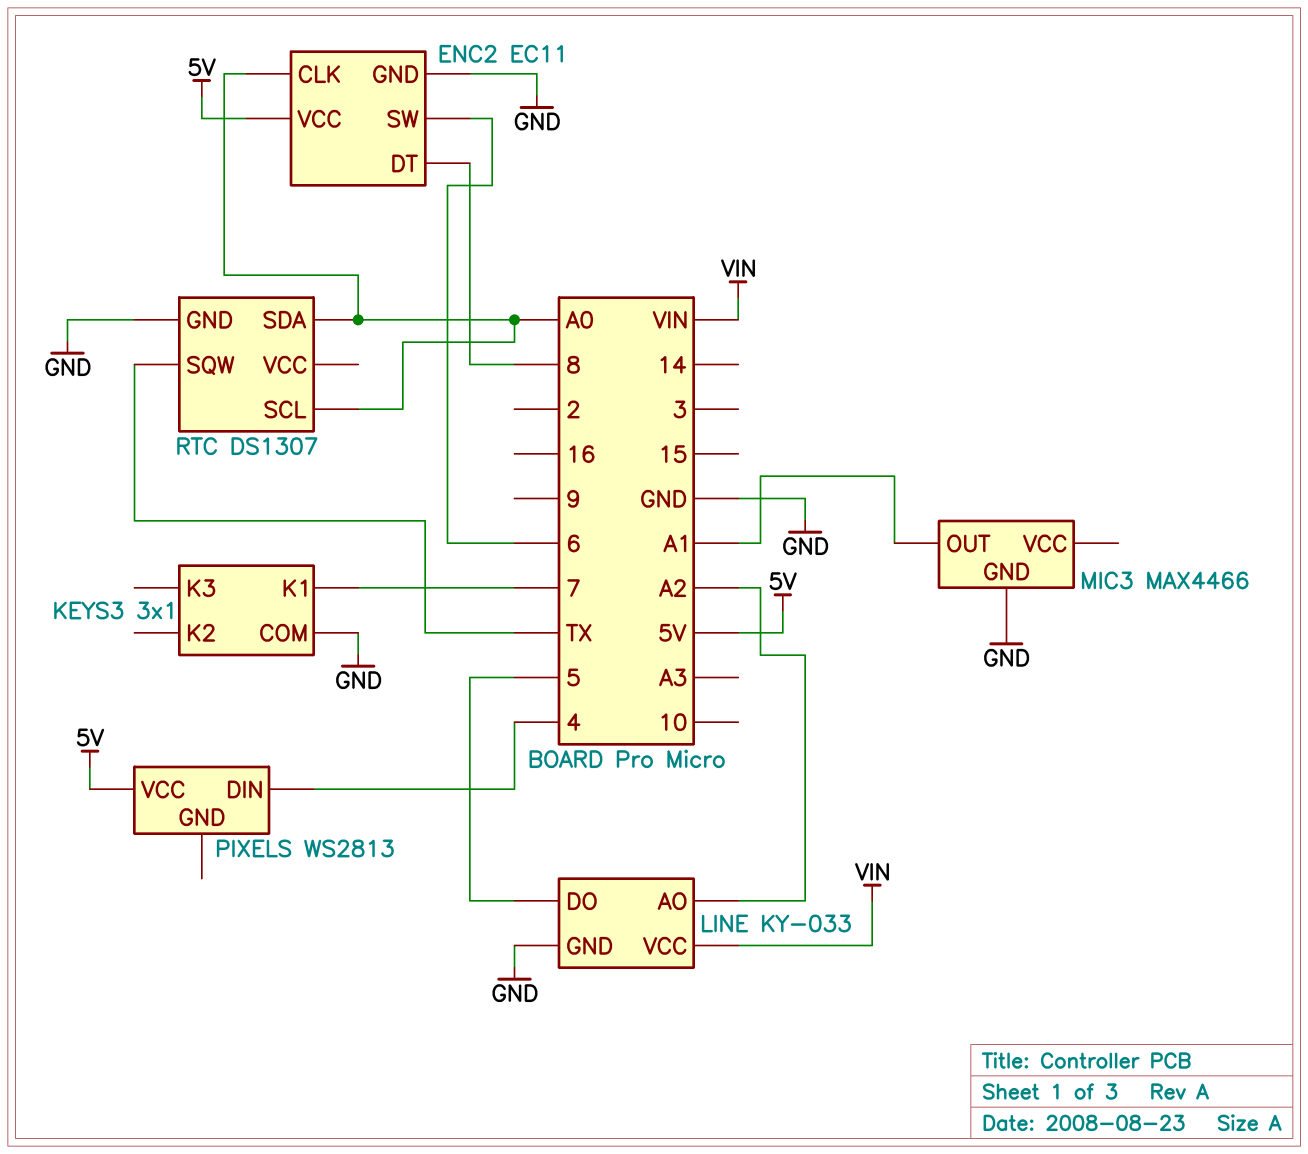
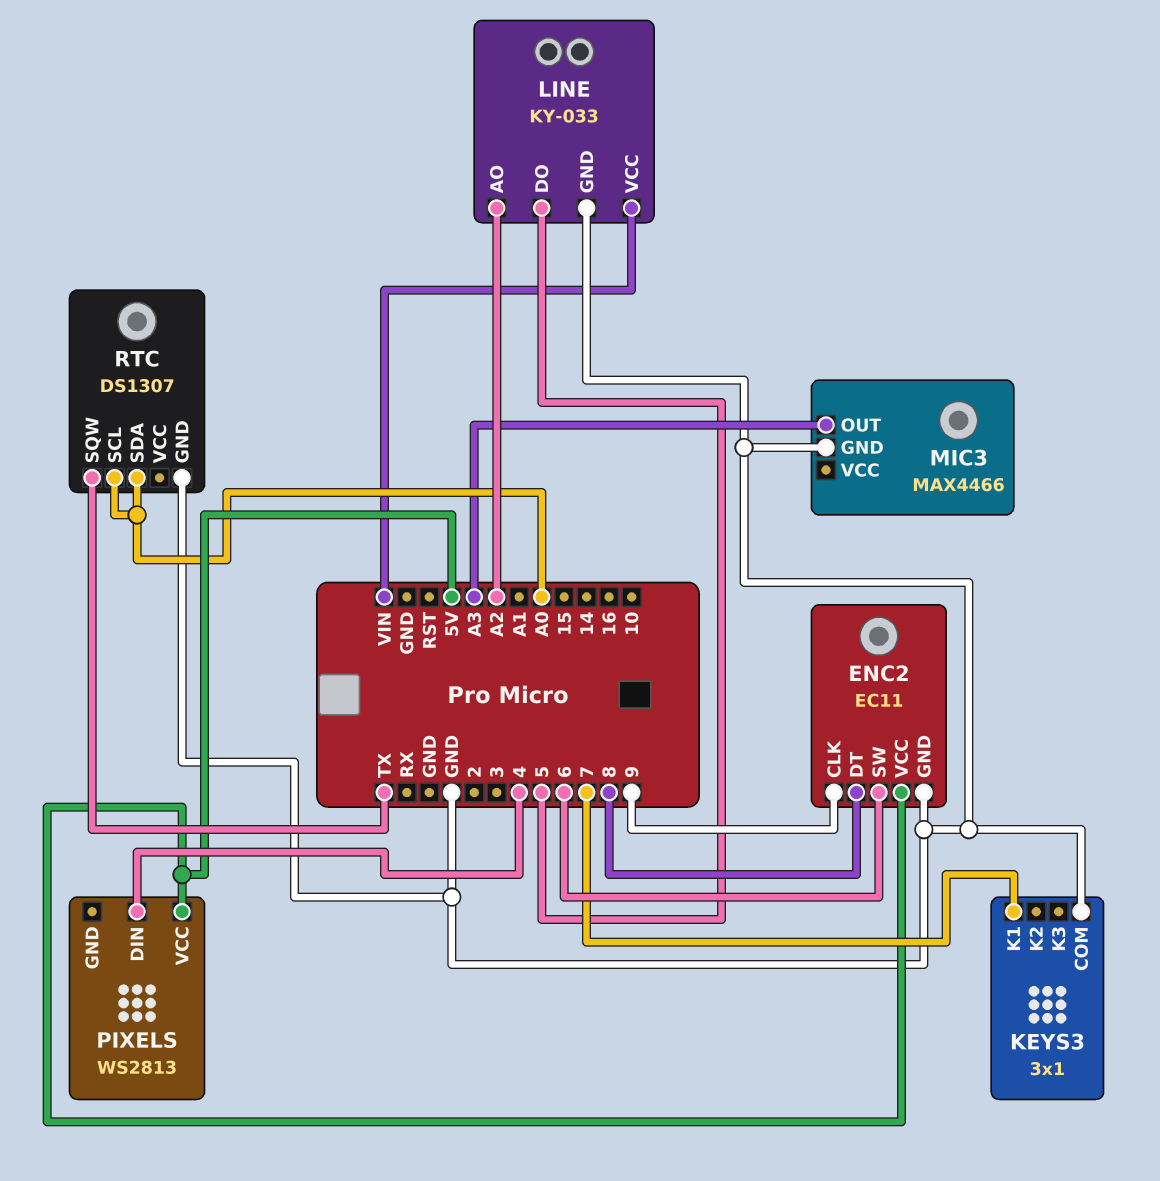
ENC2 pin CLK: A0 -> 9
MIC3 pin OUT: A1 -> A3

